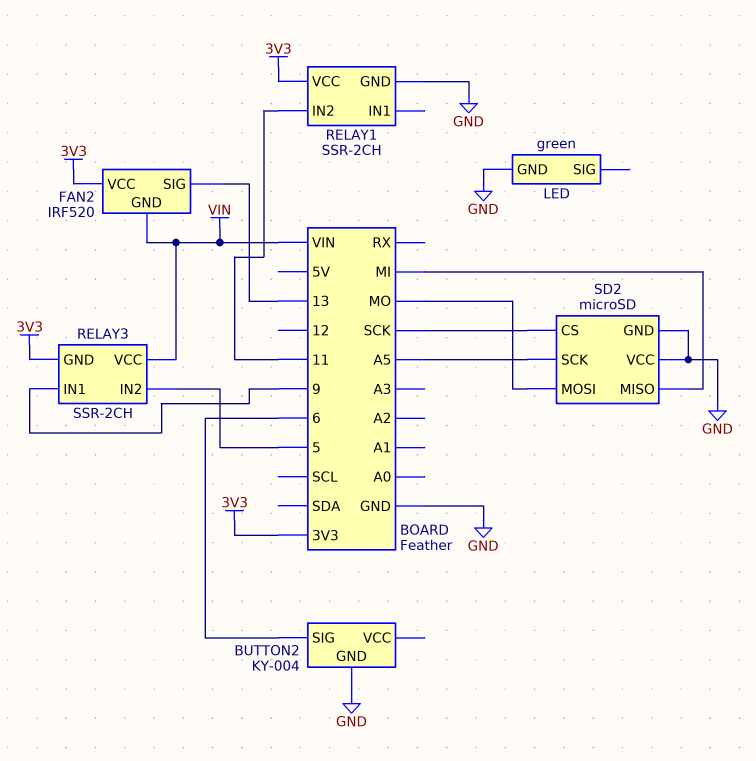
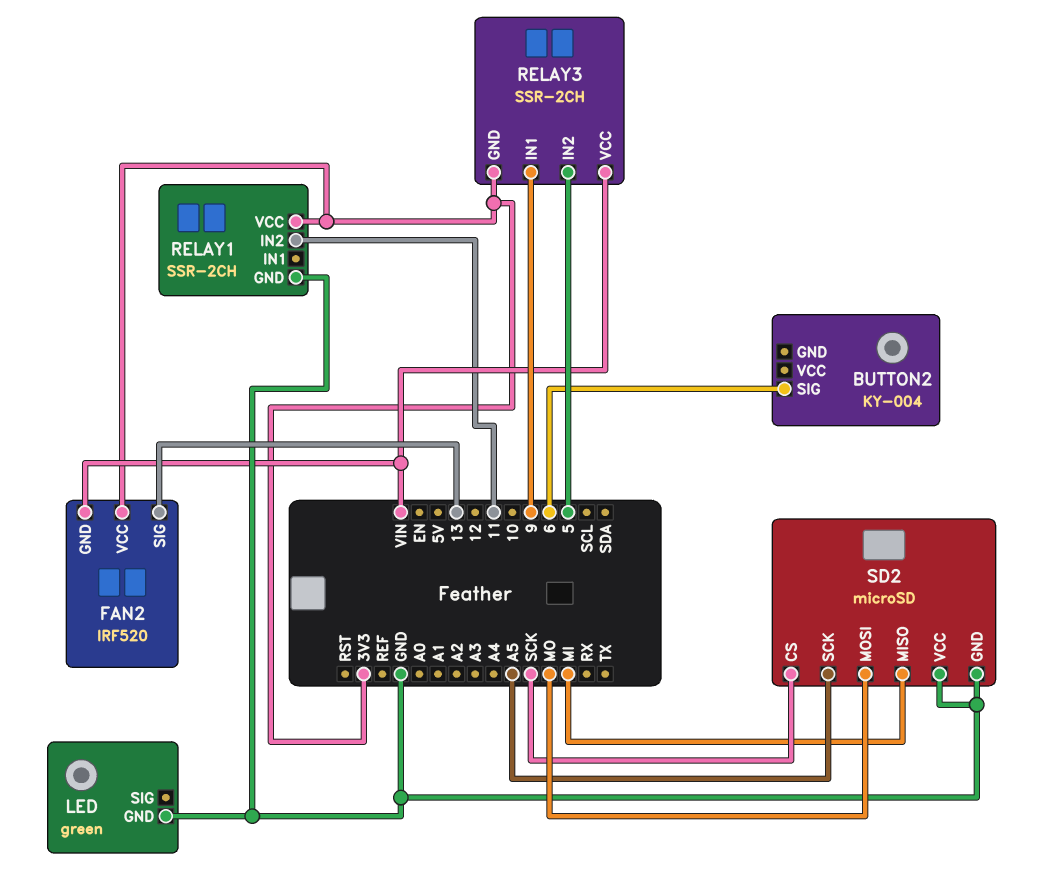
BUTTON2 pin GND: GND -> none

